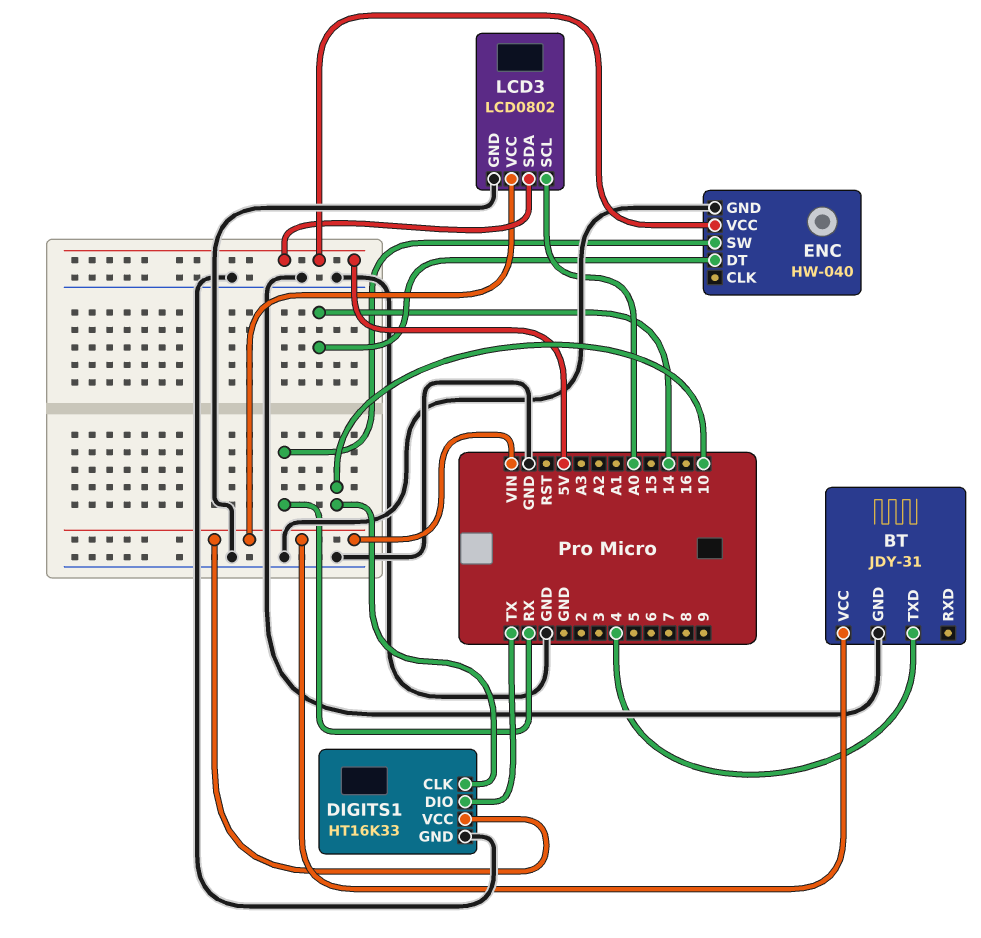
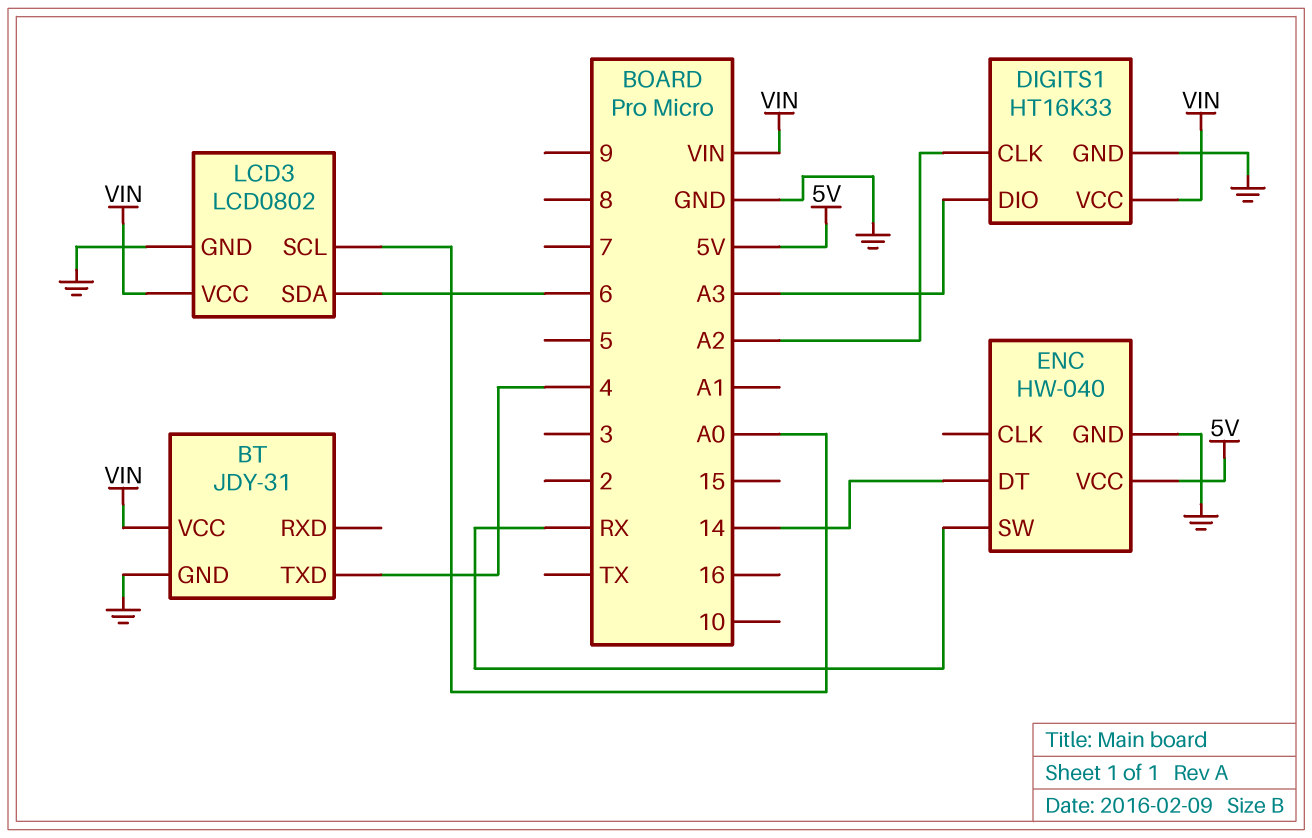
DIGITS1 pin CLK: 10 -> A2
DIGITS1 pin DIO: TX -> A3
LCD3 pin SDA: 5V -> 6

